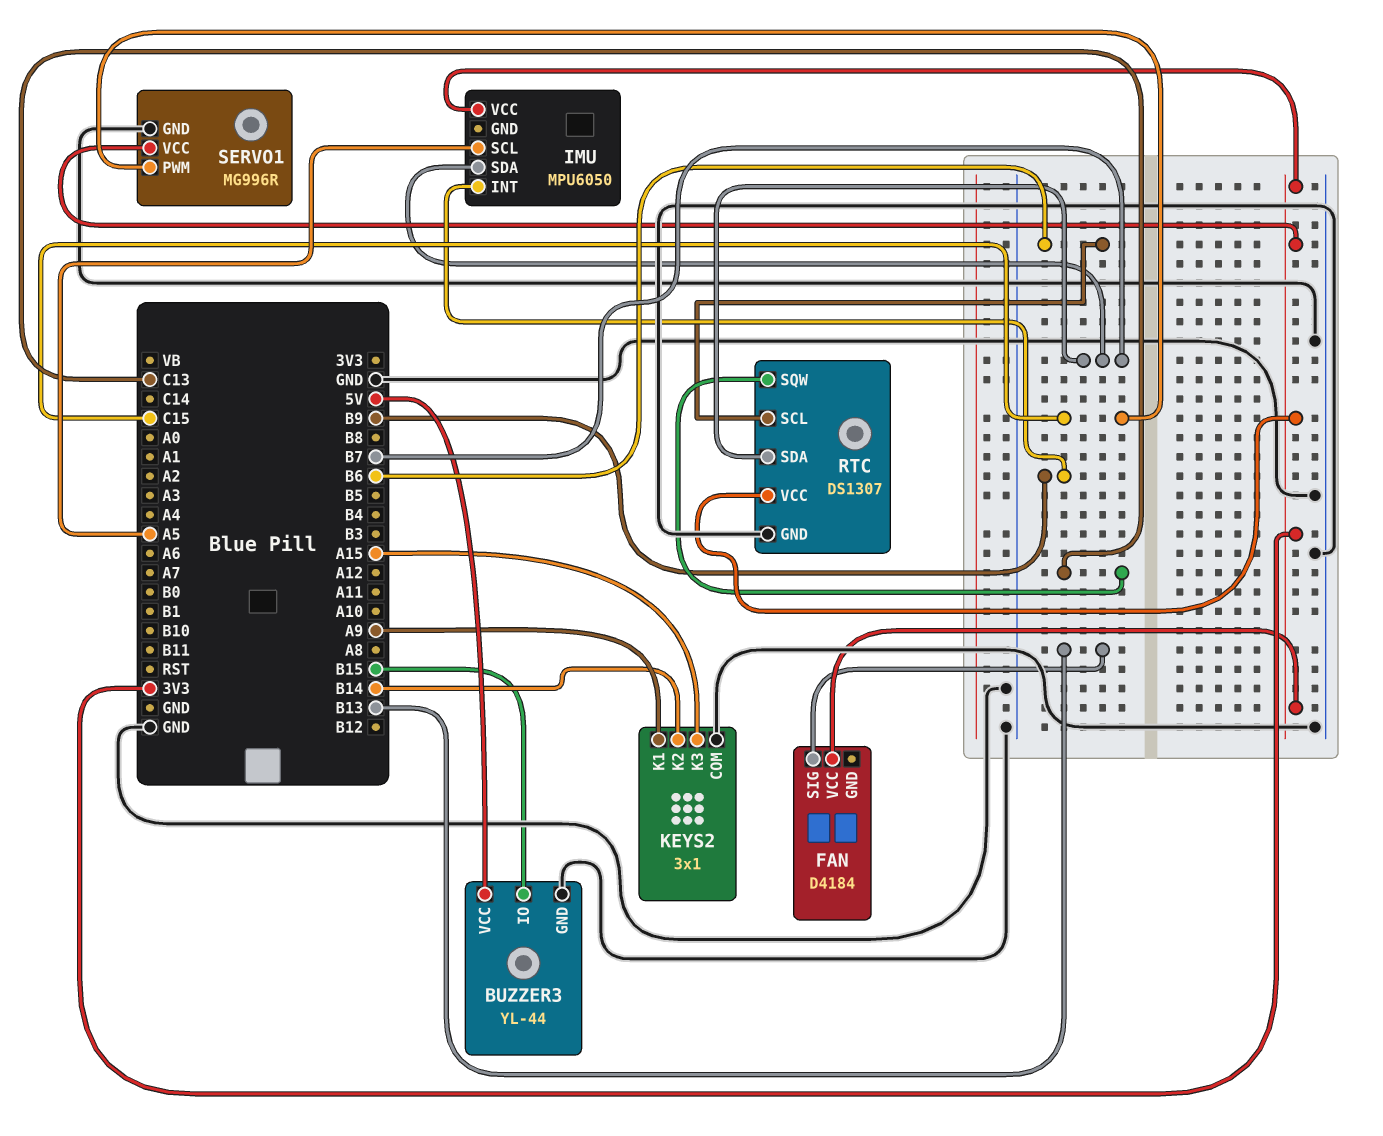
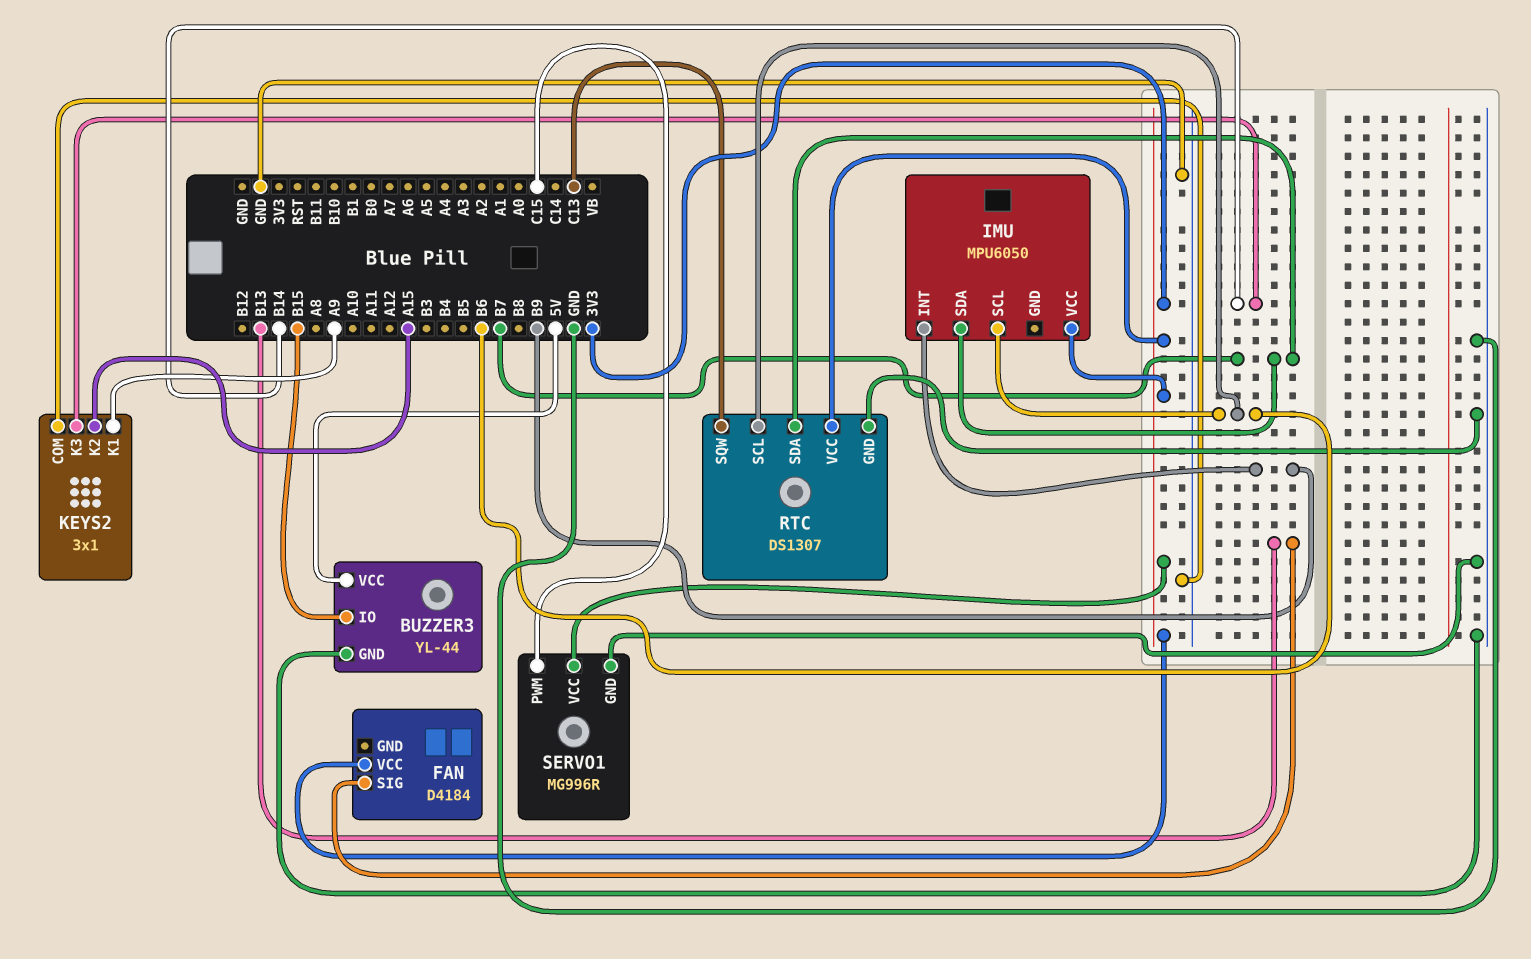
IMU pin SCL: A5 -> B6
KEYS2 pin K2: B14 -> A15
KEYS2 pin K3: A15 -> B14

